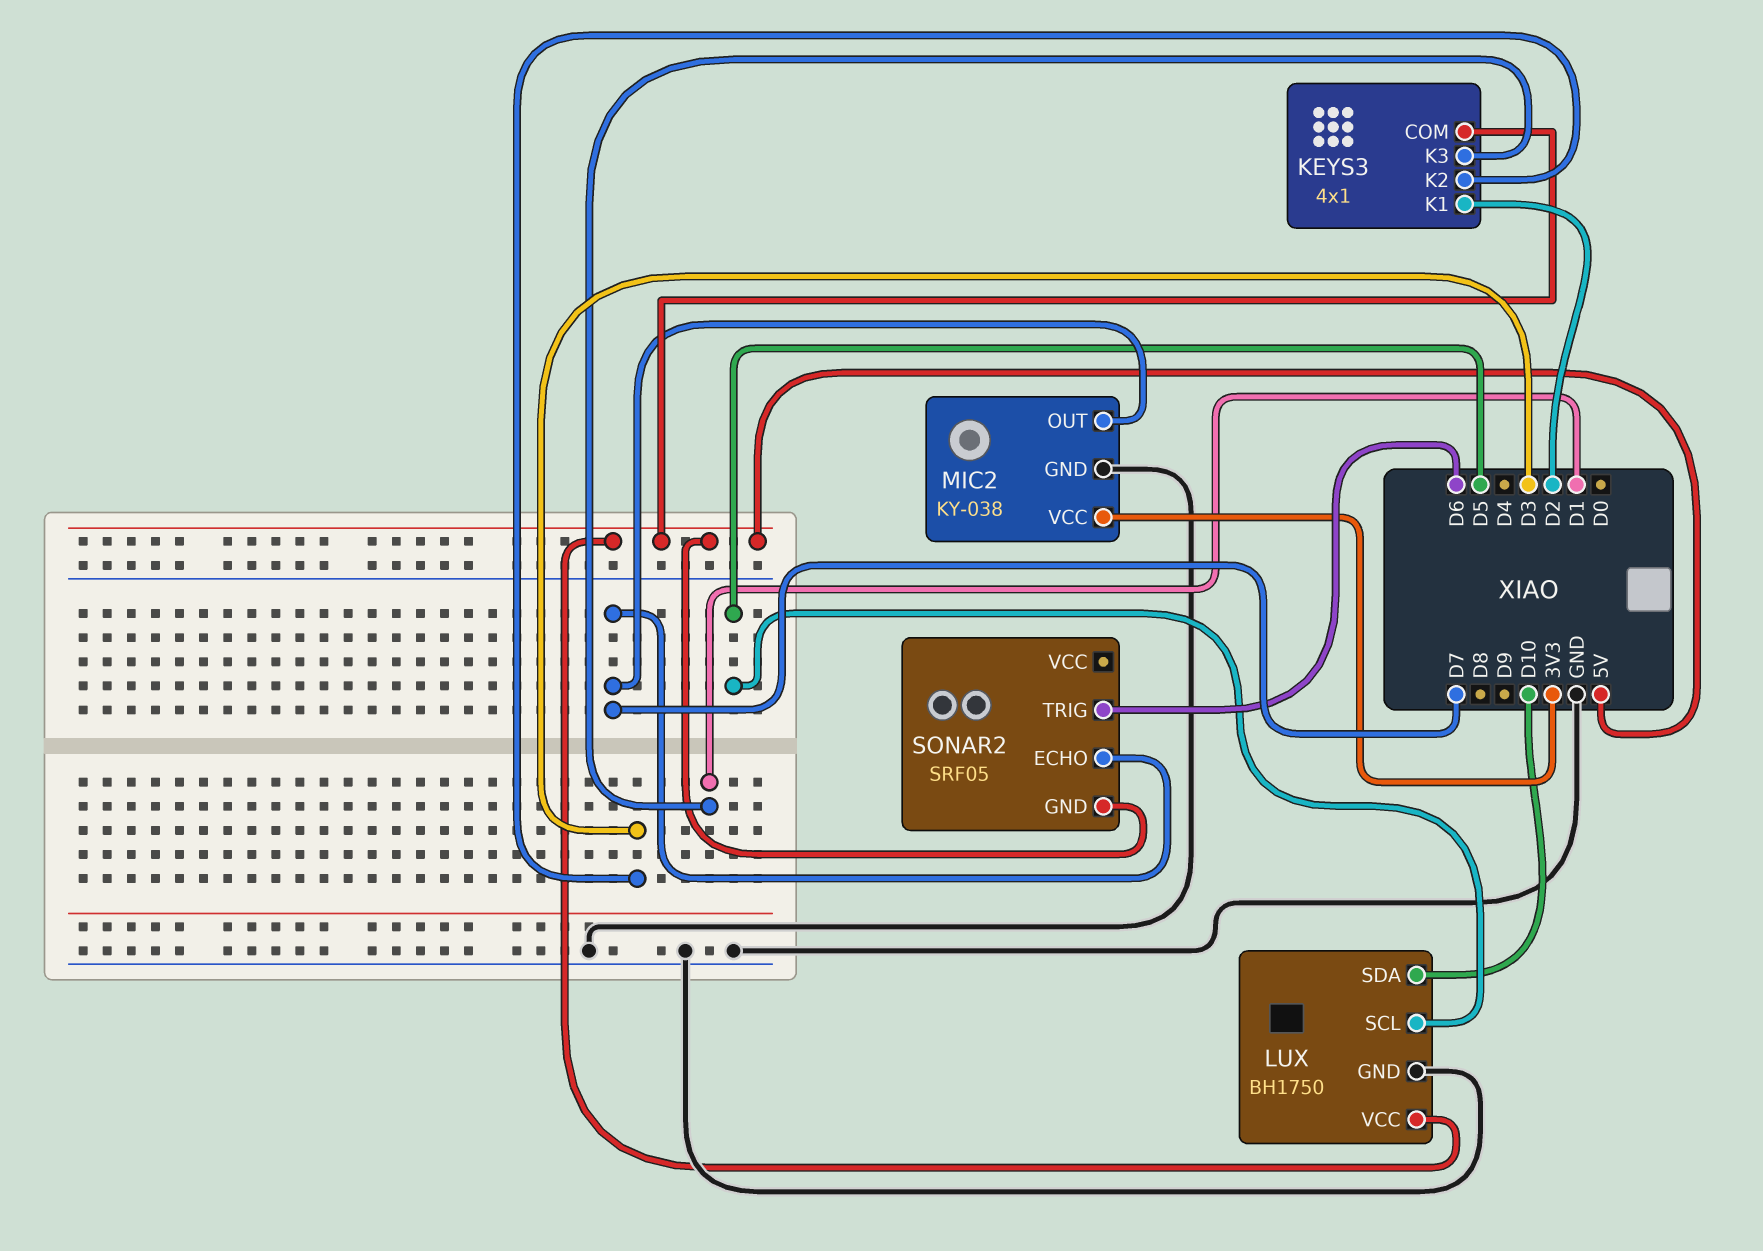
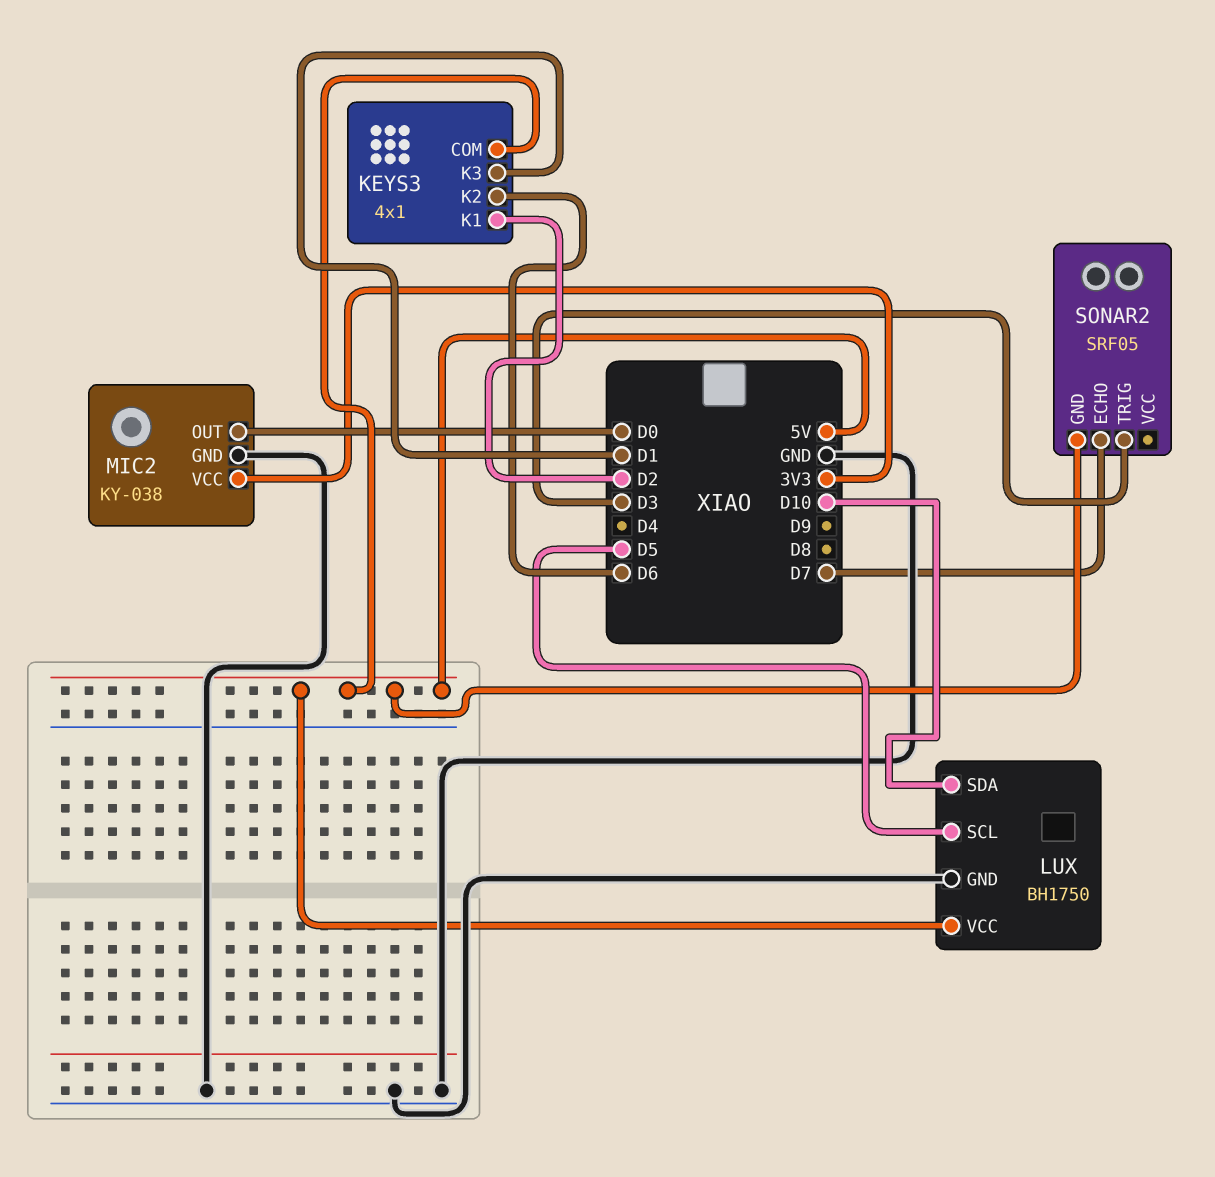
KEYS3 pin K2: D3 -> D6
MIC2 pin OUT: D7 -> D0
SONAR2 pin TRIG: D6 -> D3

